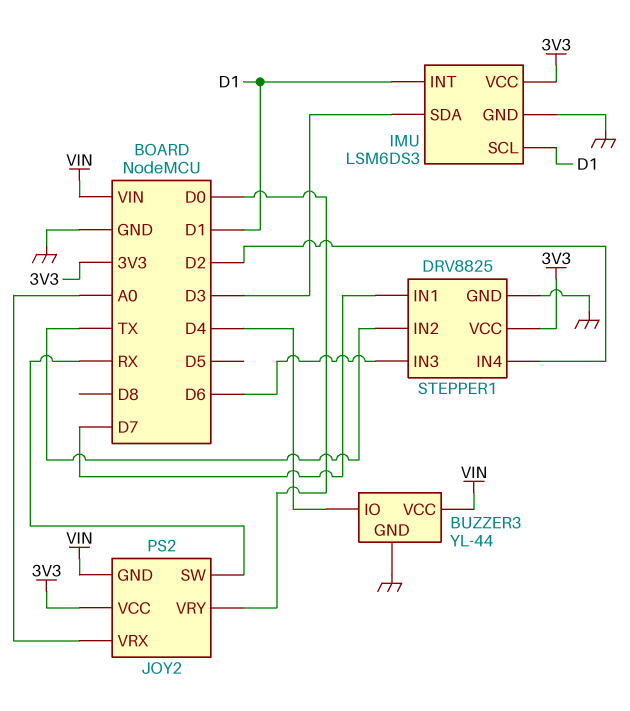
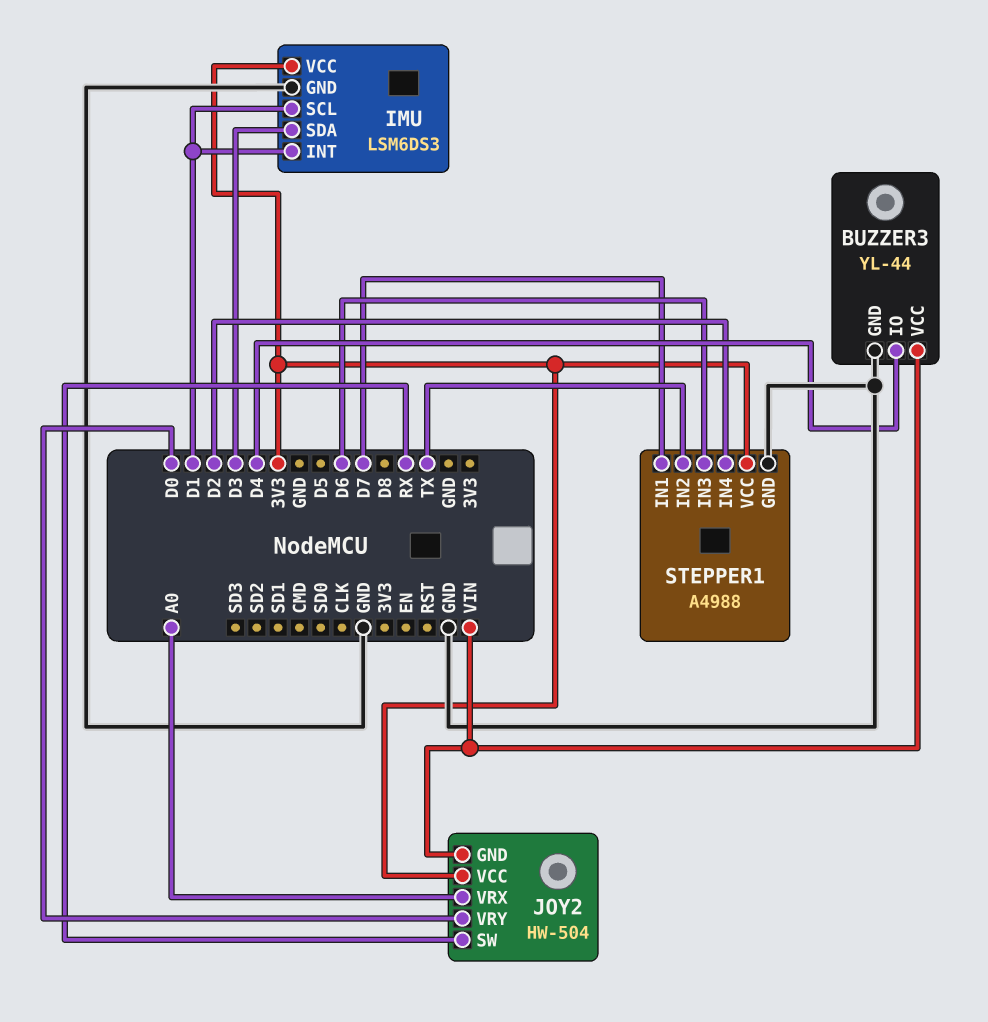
JOY2: PS2 -> HW-504
STEPPER1: DRV8825 -> A4988

